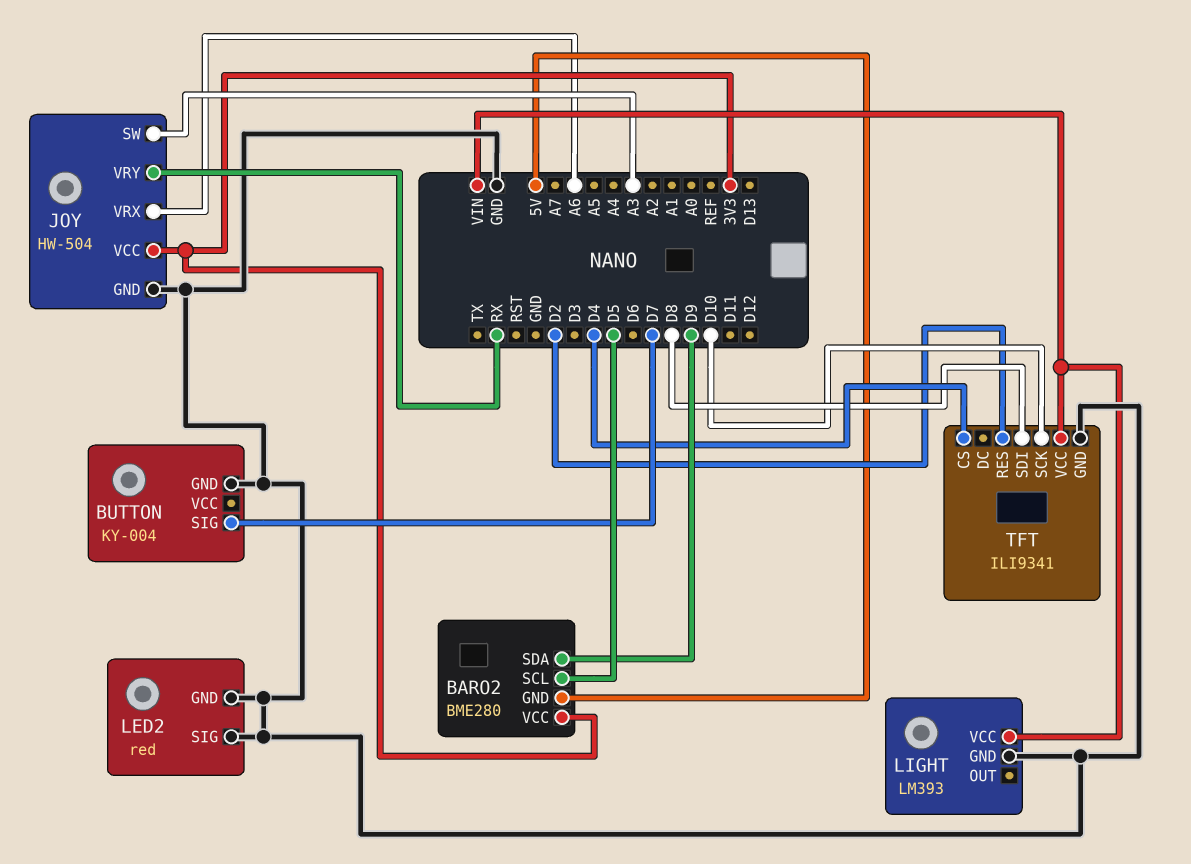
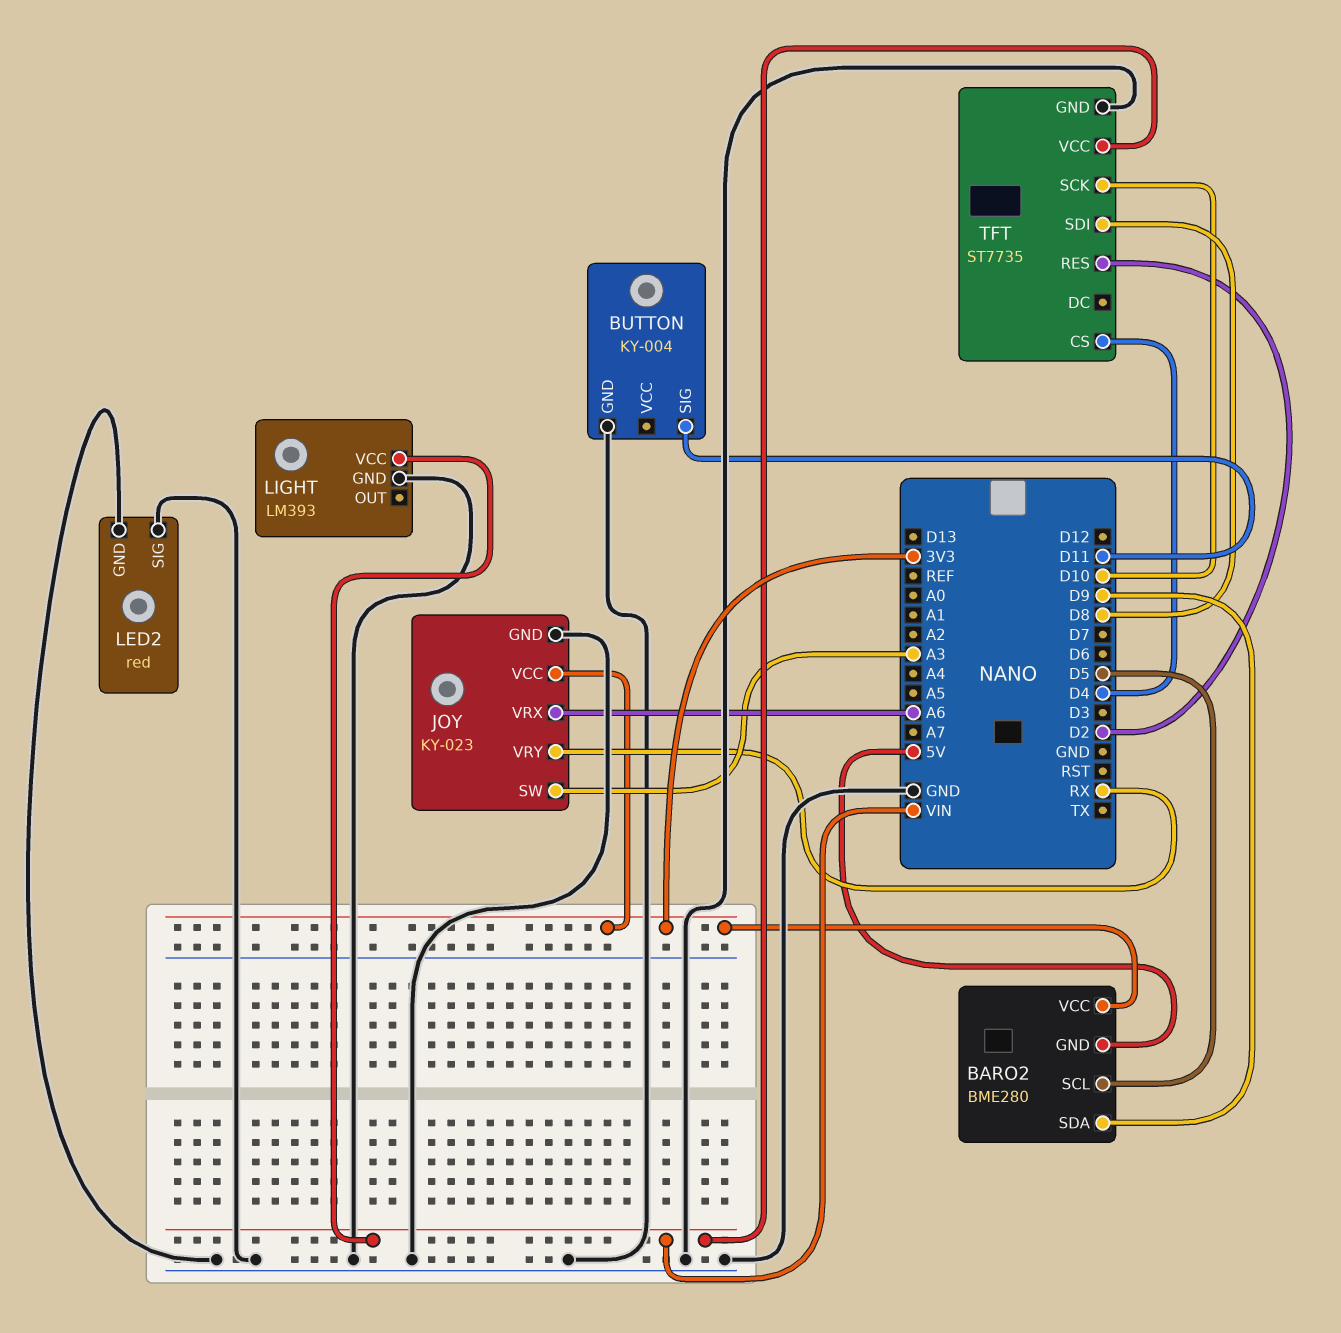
BUTTON pin SIG: D7 -> D11
JOY: HW-504 -> KY-023
TFT: ILI9341 -> ST7735

